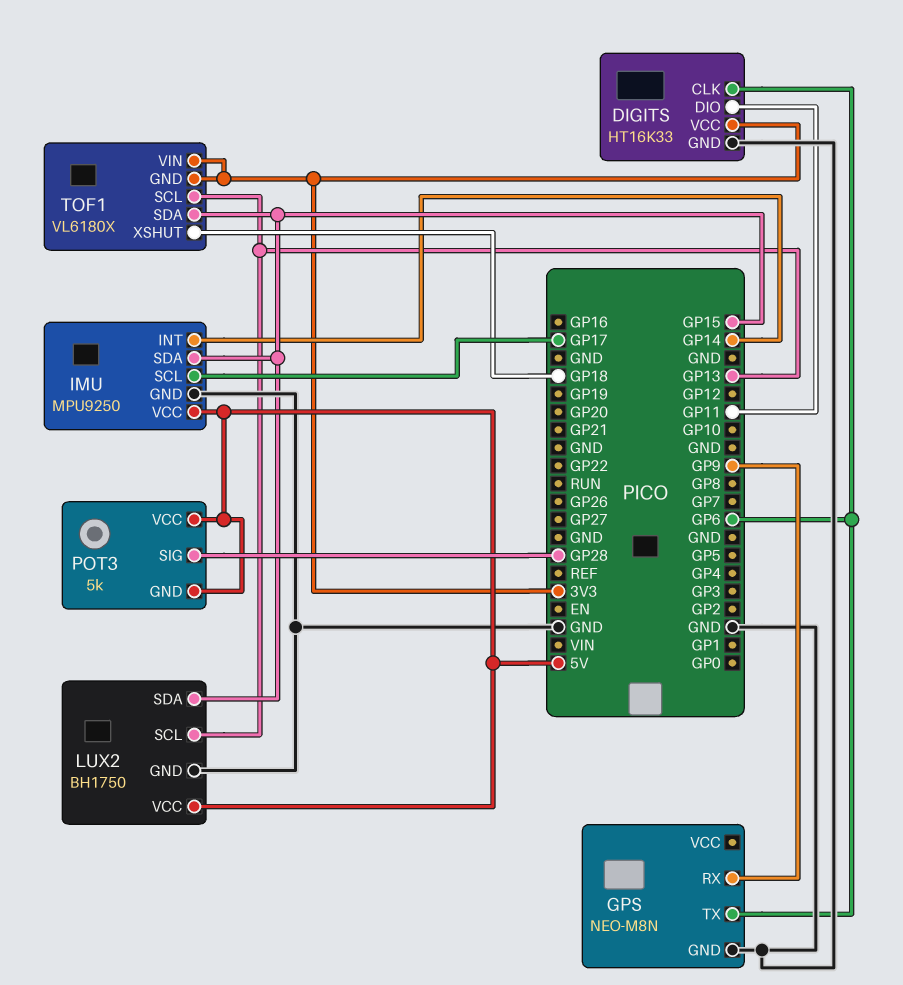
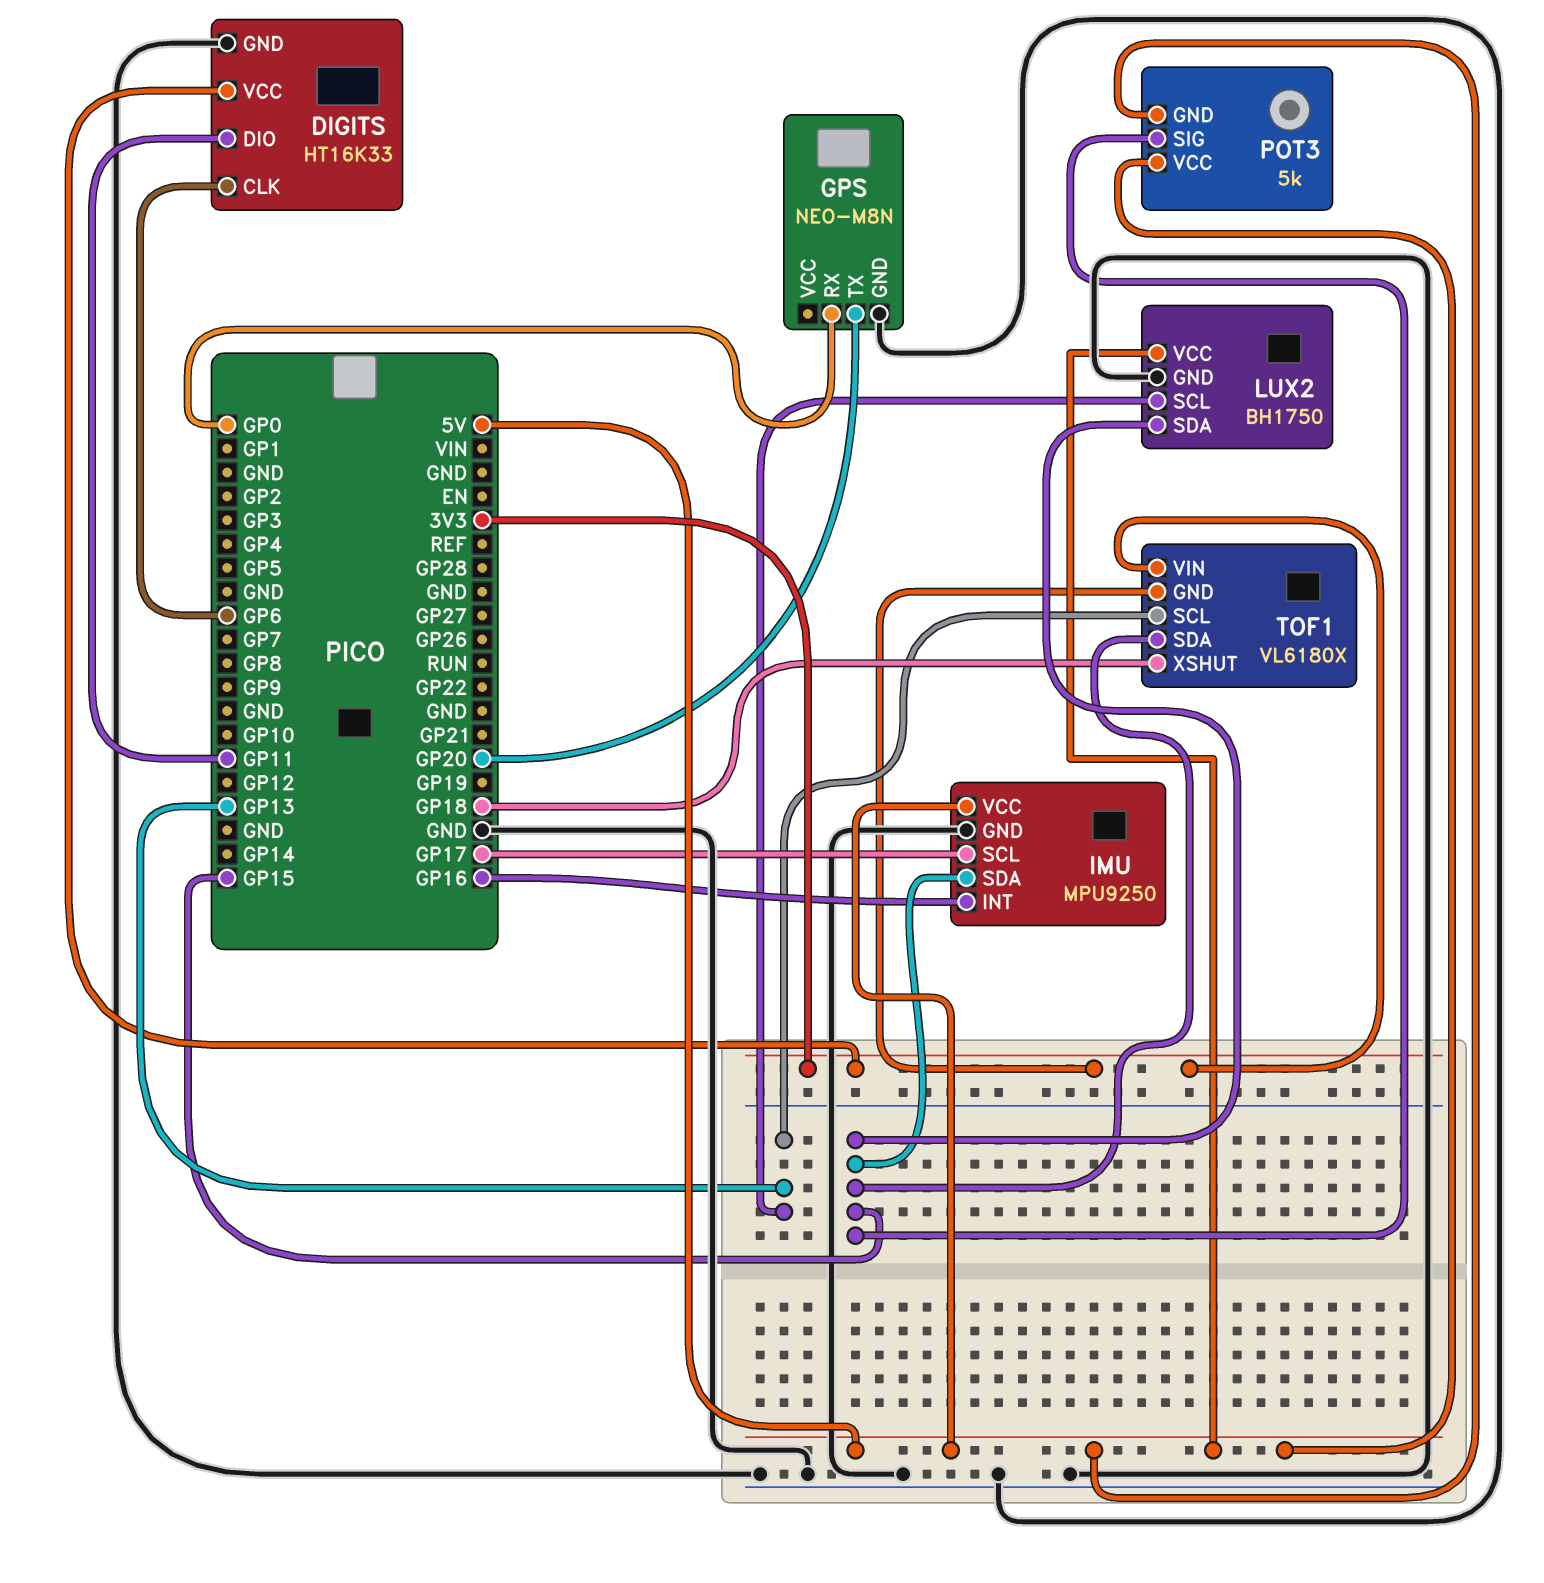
GPS pin RX: GP9 -> GP0
GPS pin TX: GP6 -> GP20
IMU pin INT: GP14 -> GP16
POT3 pin SIG: GP28 -> GP15

